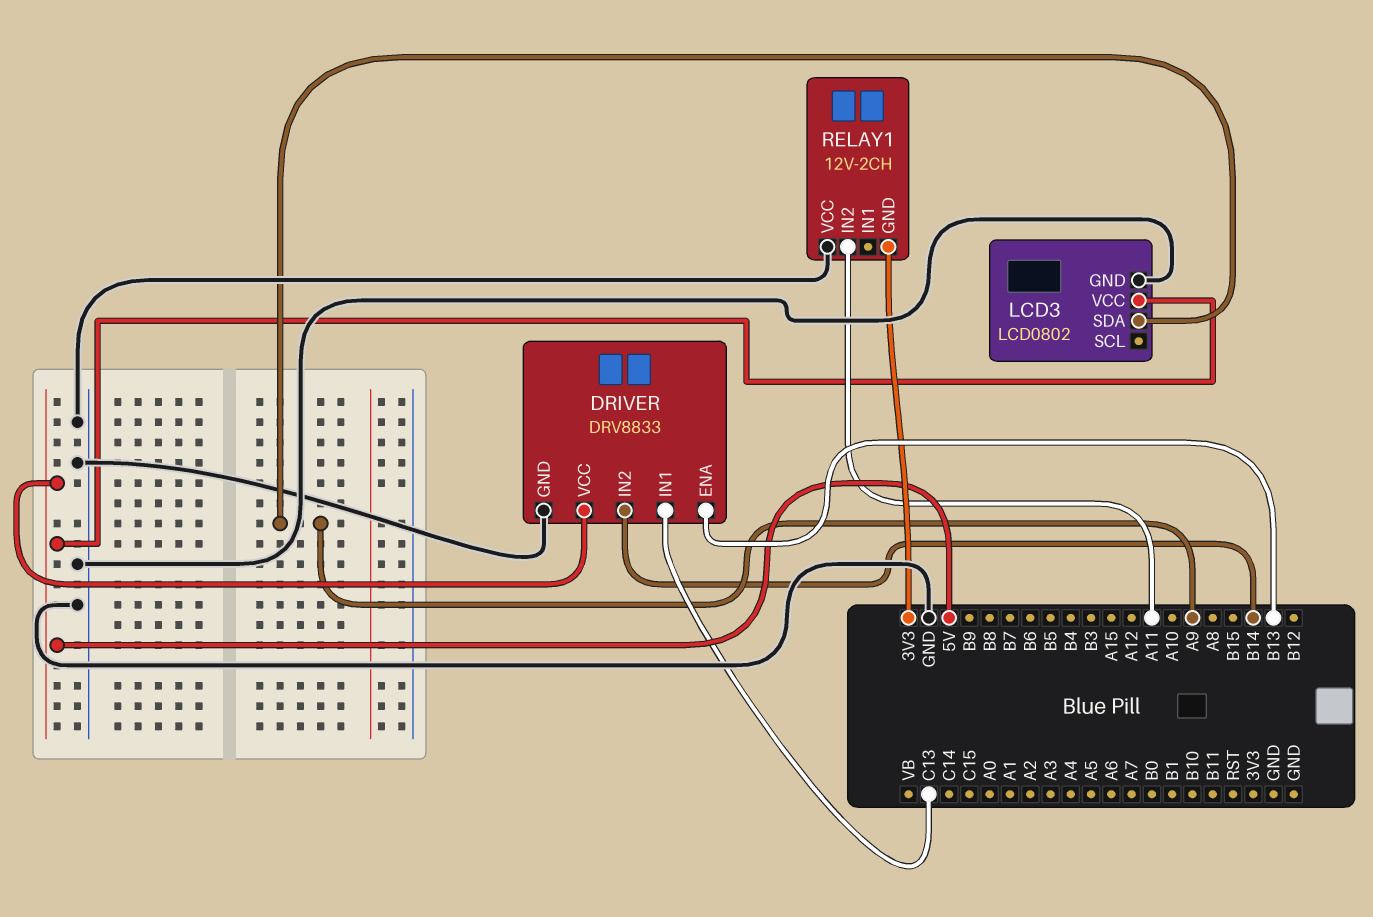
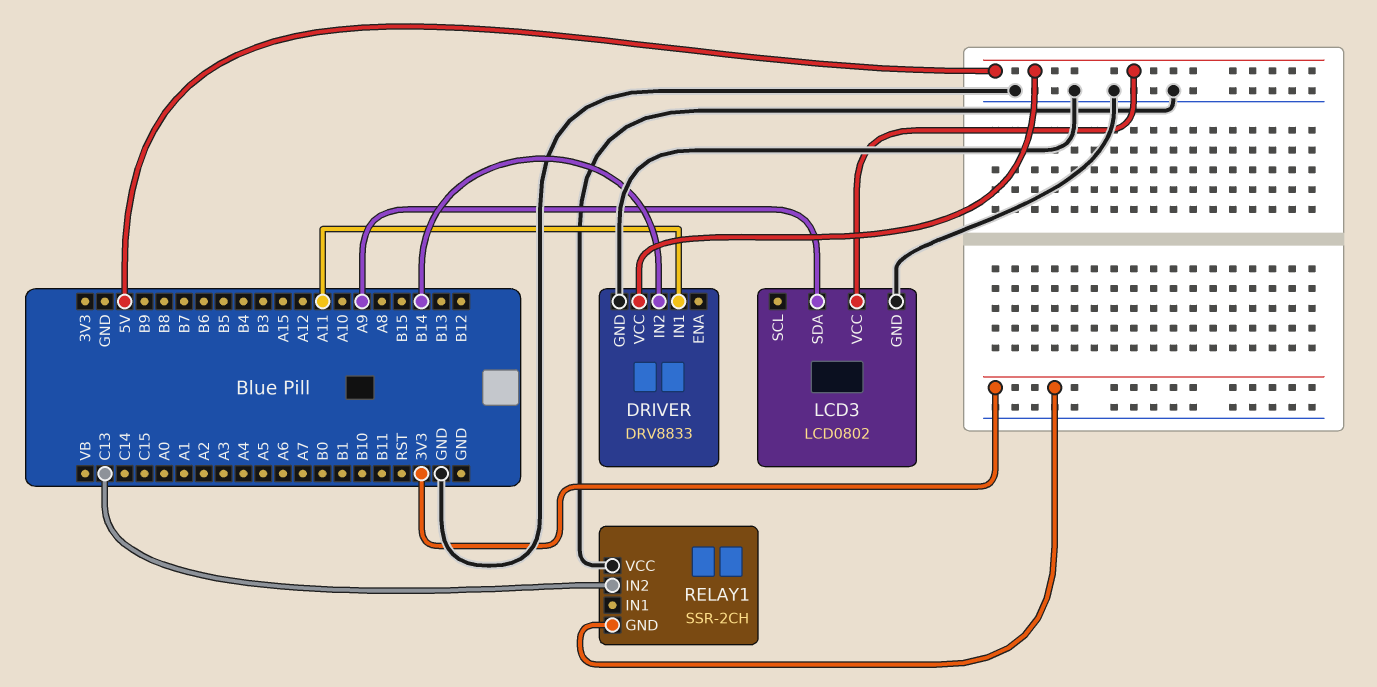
DRIVER pin ENA: B13 -> none
DRIVER pin IN1: C13 -> A11
RELAY1: 12V-2CH -> SSR-2CH
RELAY1 pin IN2: A11 -> C13

